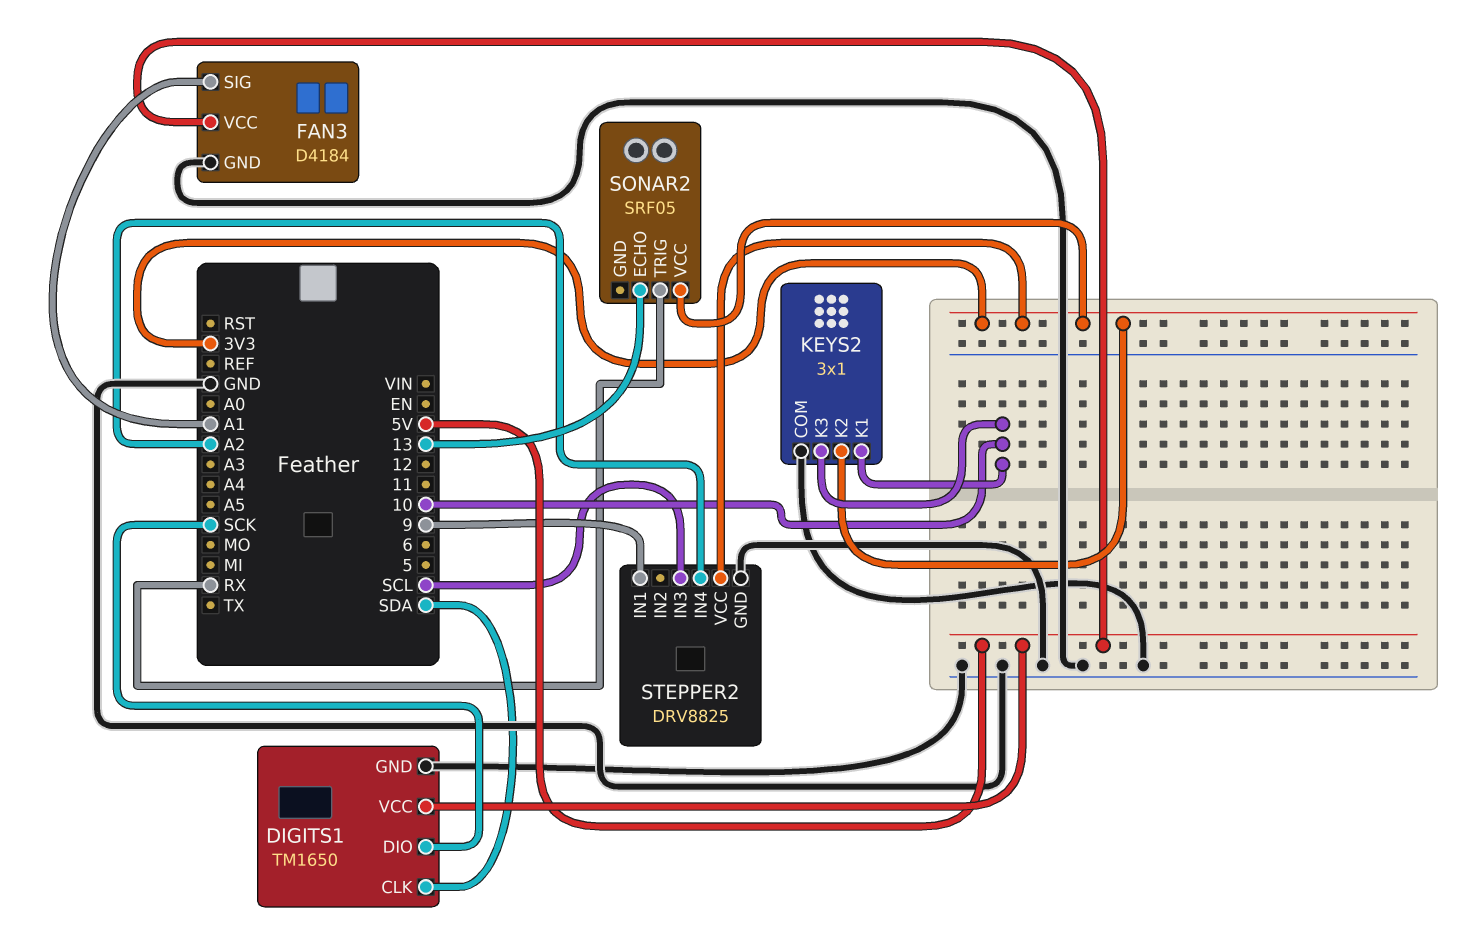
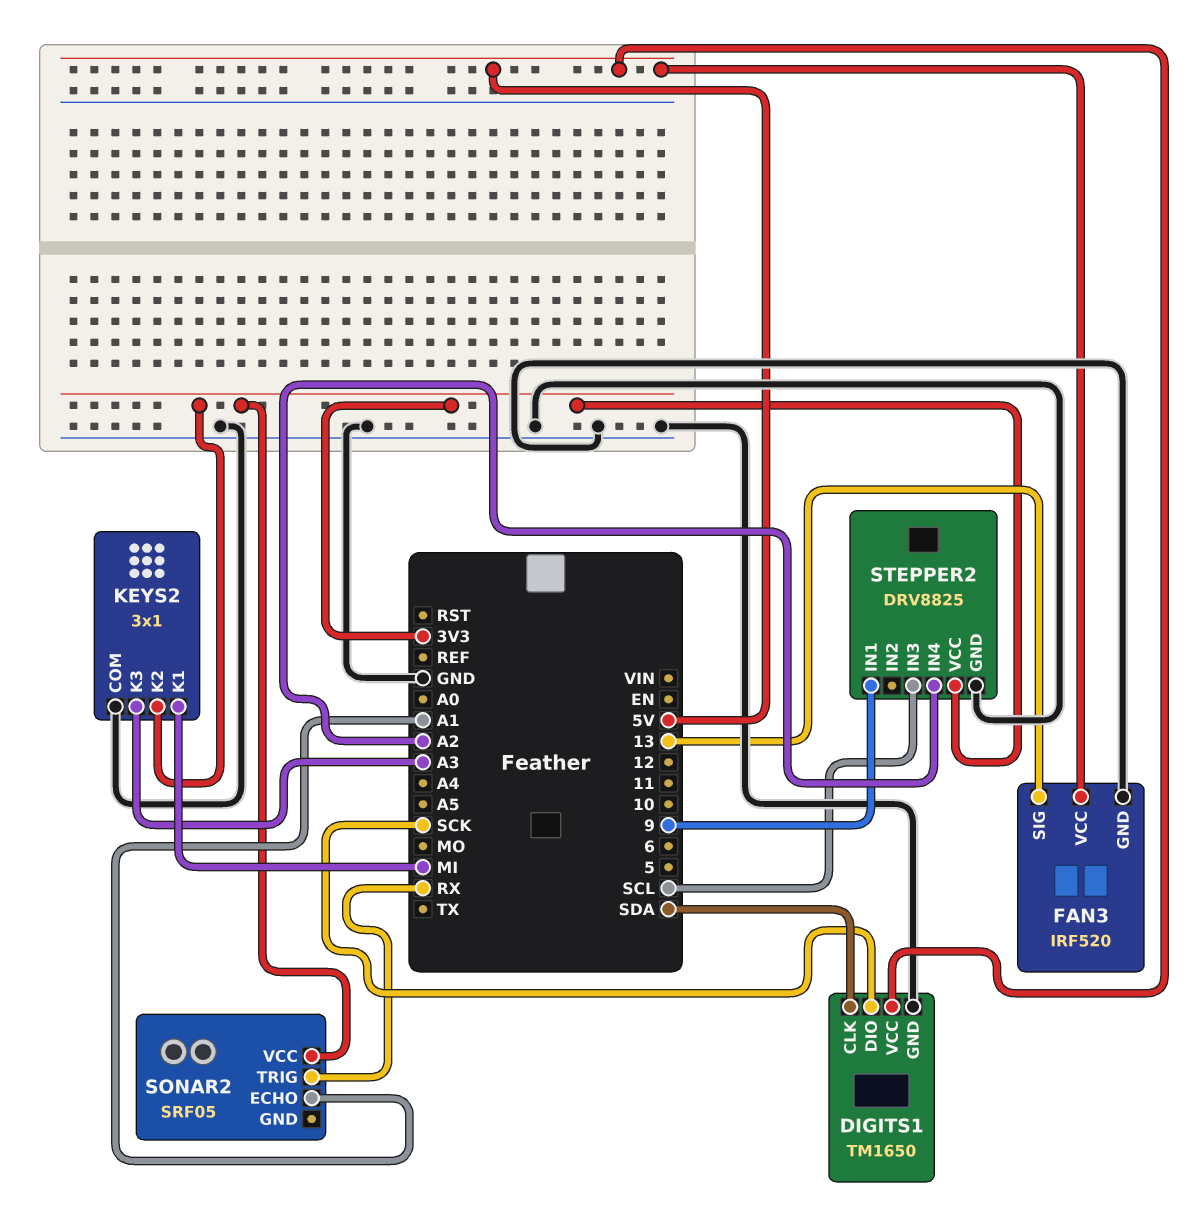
FAN3: D4184 -> IRF520
FAN3 pin SIG: A1 -> 13
KEYS2 pin K1: 10 -> MI
KEYS2 pin K3: 10 -> A3
SONAR2 pin ECHO: 13 -> A1

